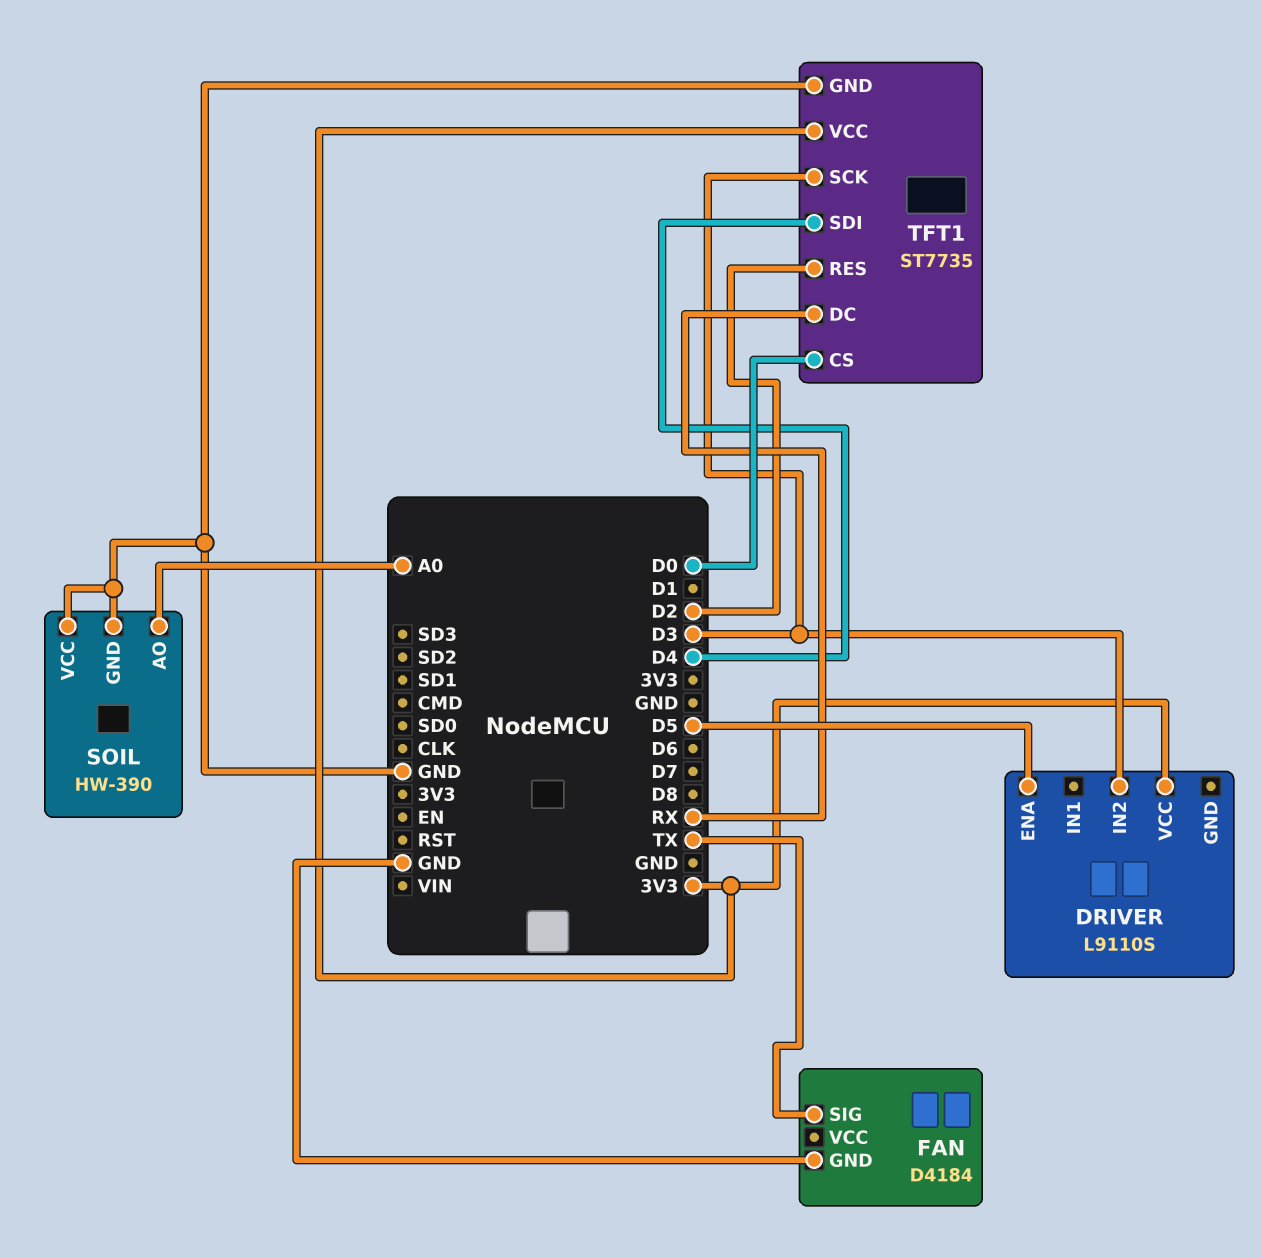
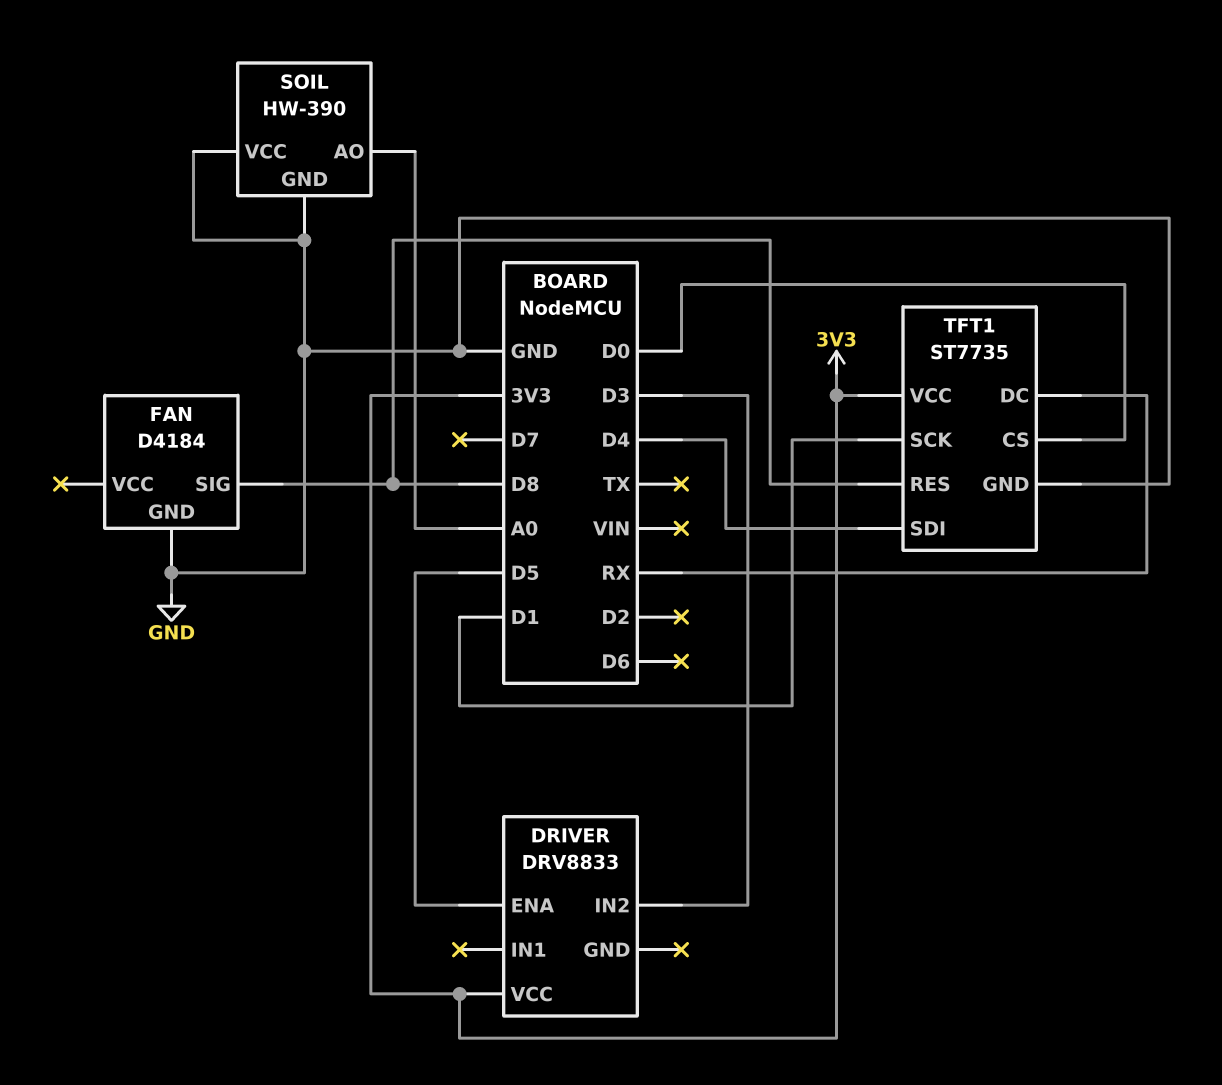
DRIVER: L9110S -> DRV8833
FAN pin SIG: TX -> D8
TFT1 pin RES: D2 -> D8
TFT1 pin SCK: D3 -> D1

